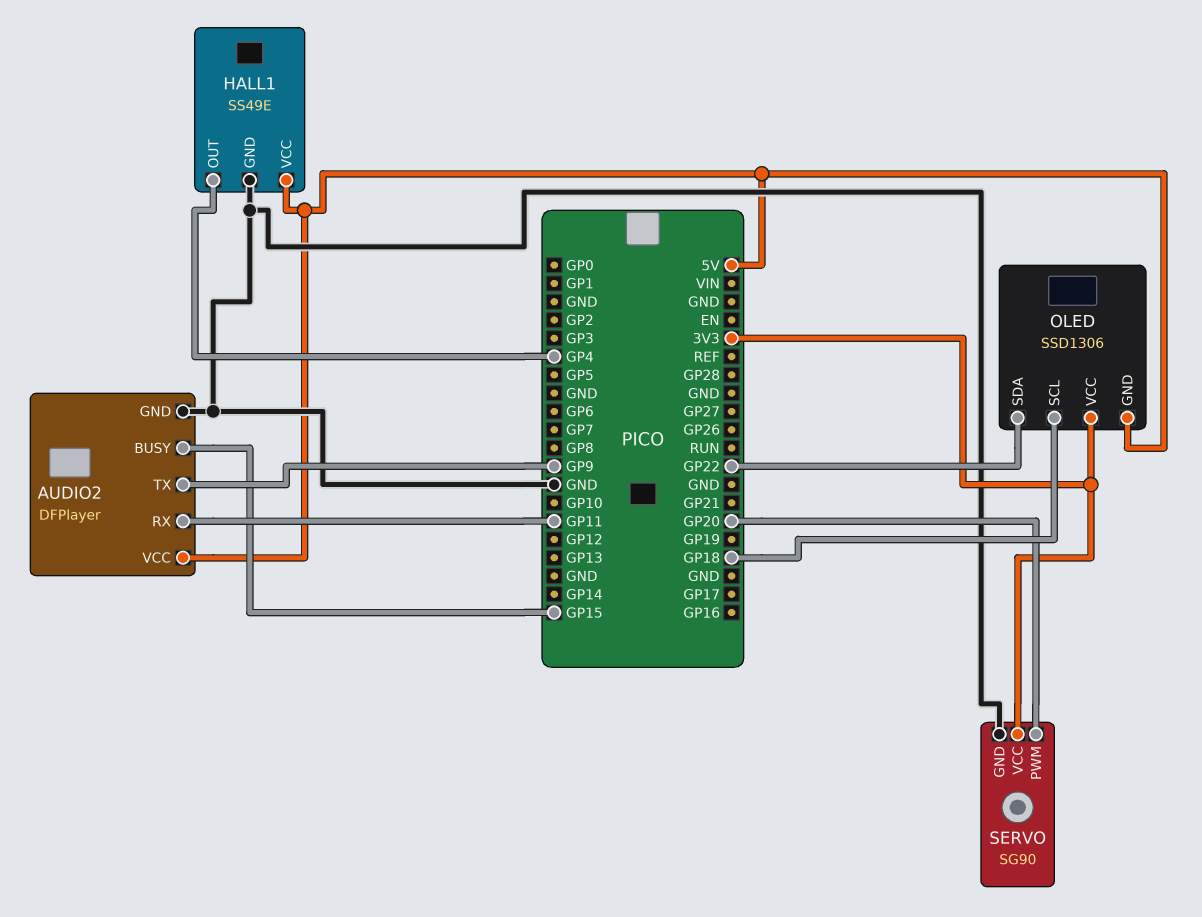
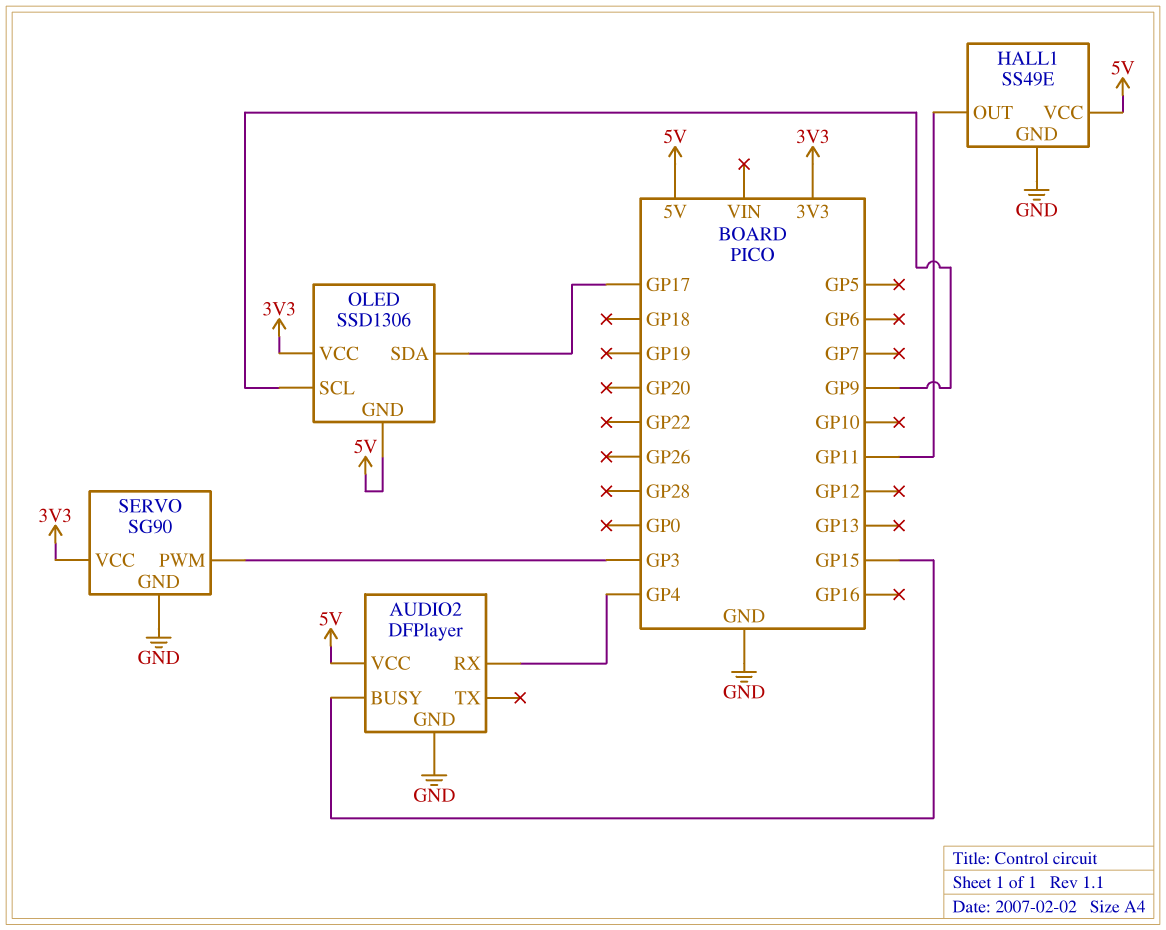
AUDIO2 pin RX: GP11 -> GP4
AUDIO2 pin TX: GP9 -> none
HALL1 pin OUT: GP4 -> GP11
OLED pin SCL: GP18 -> GP9
OLED pin SDA: GP22 -> GP17
SERVO pin PWM: GP20 -> GP3

